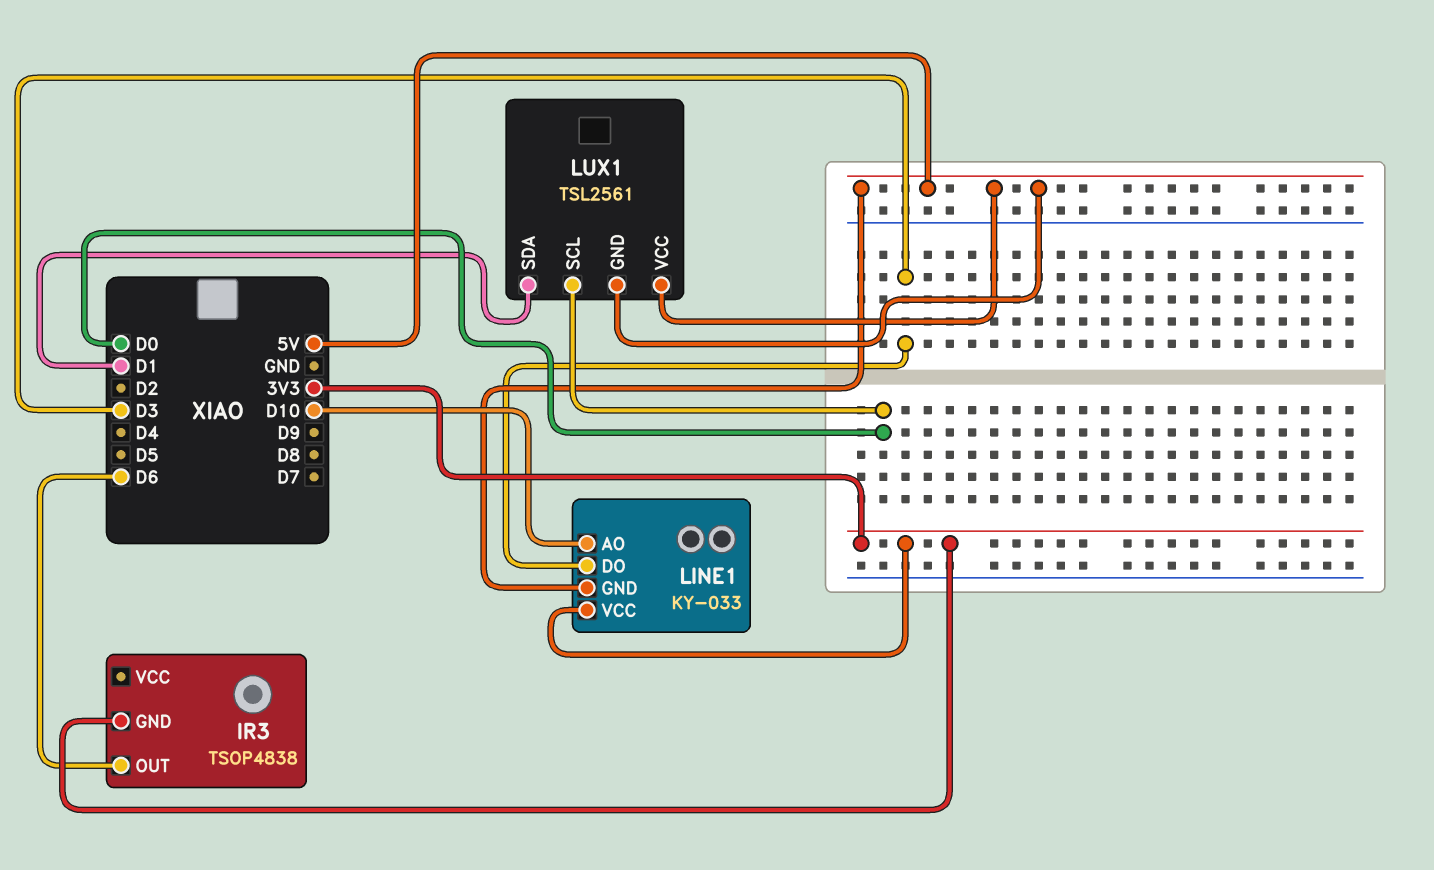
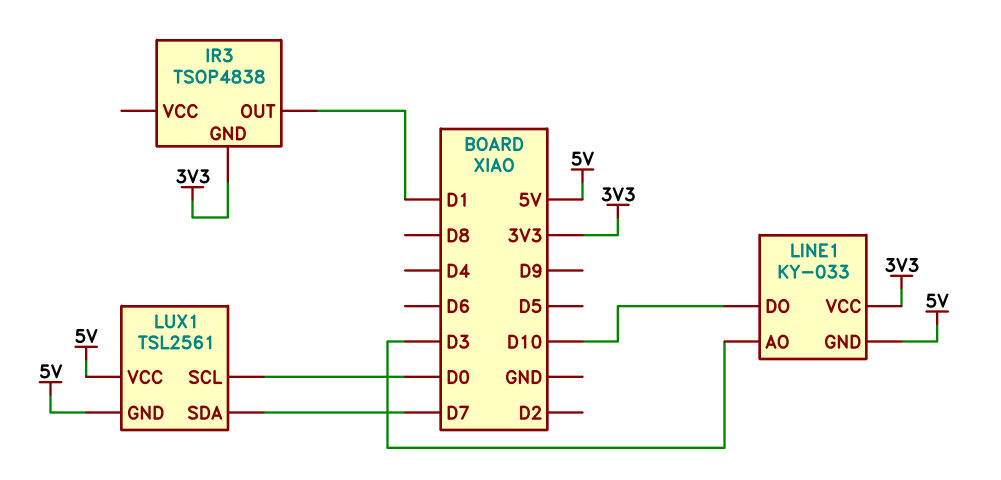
IR3 pin OUT: D6 -> D1
LINE1 pin AO: D10 -> D3
LINE1 pin DO: D3 -> D10
LUX1 pin SDA: D1 -> D7

